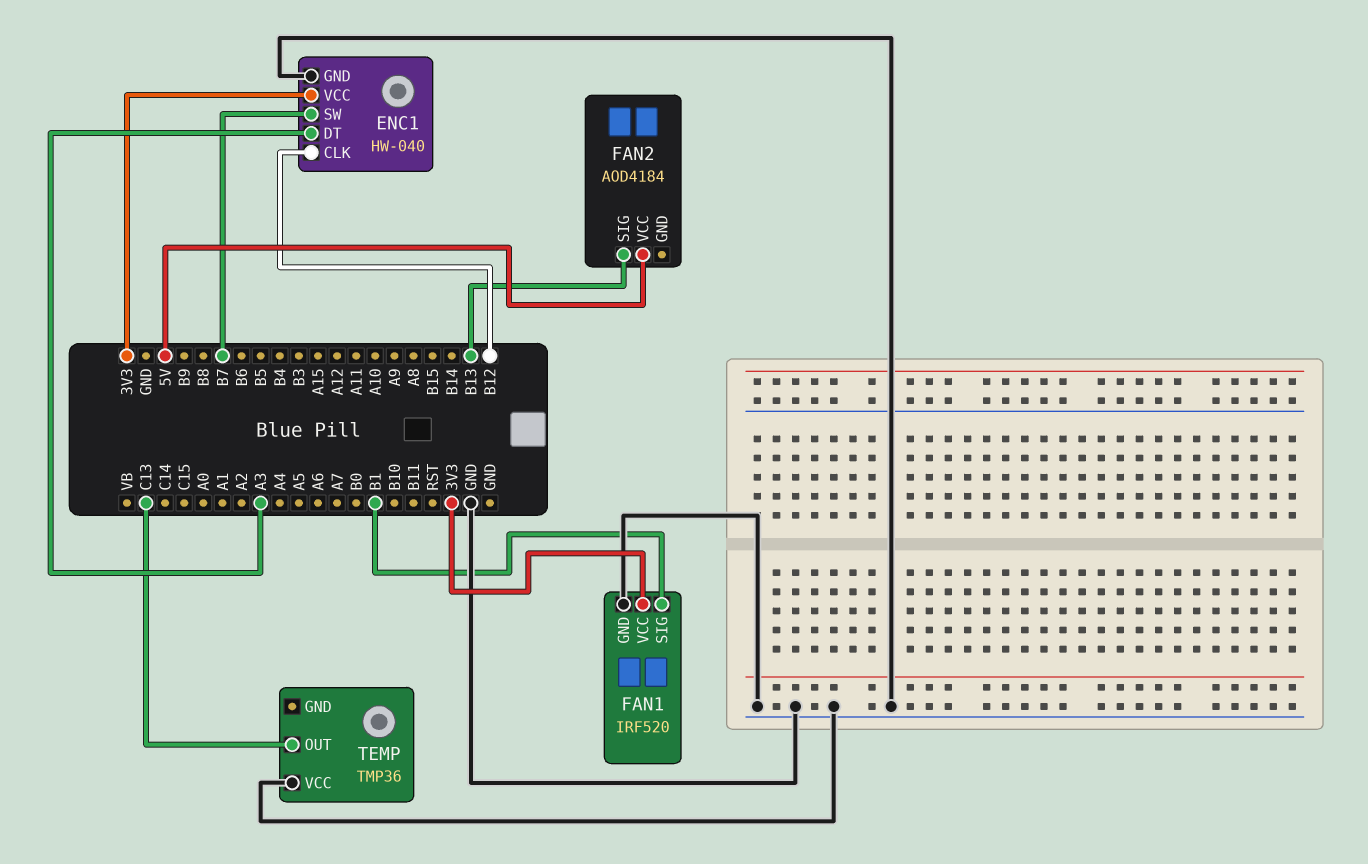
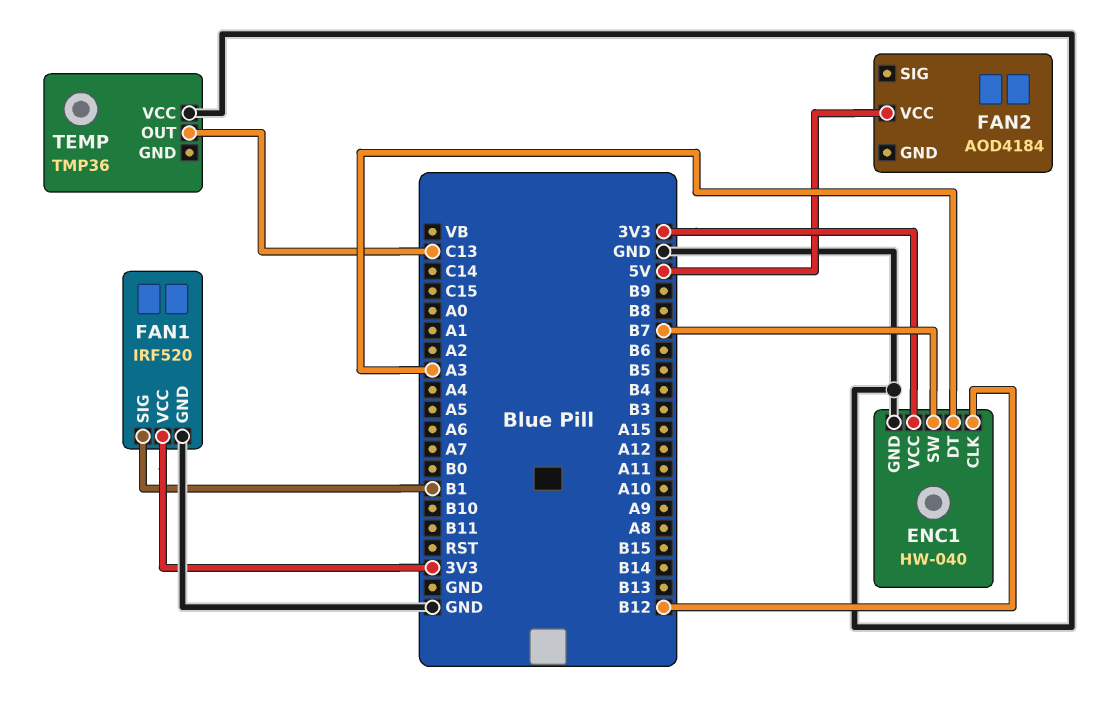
FAN2 pin SIG: B13 -> none

